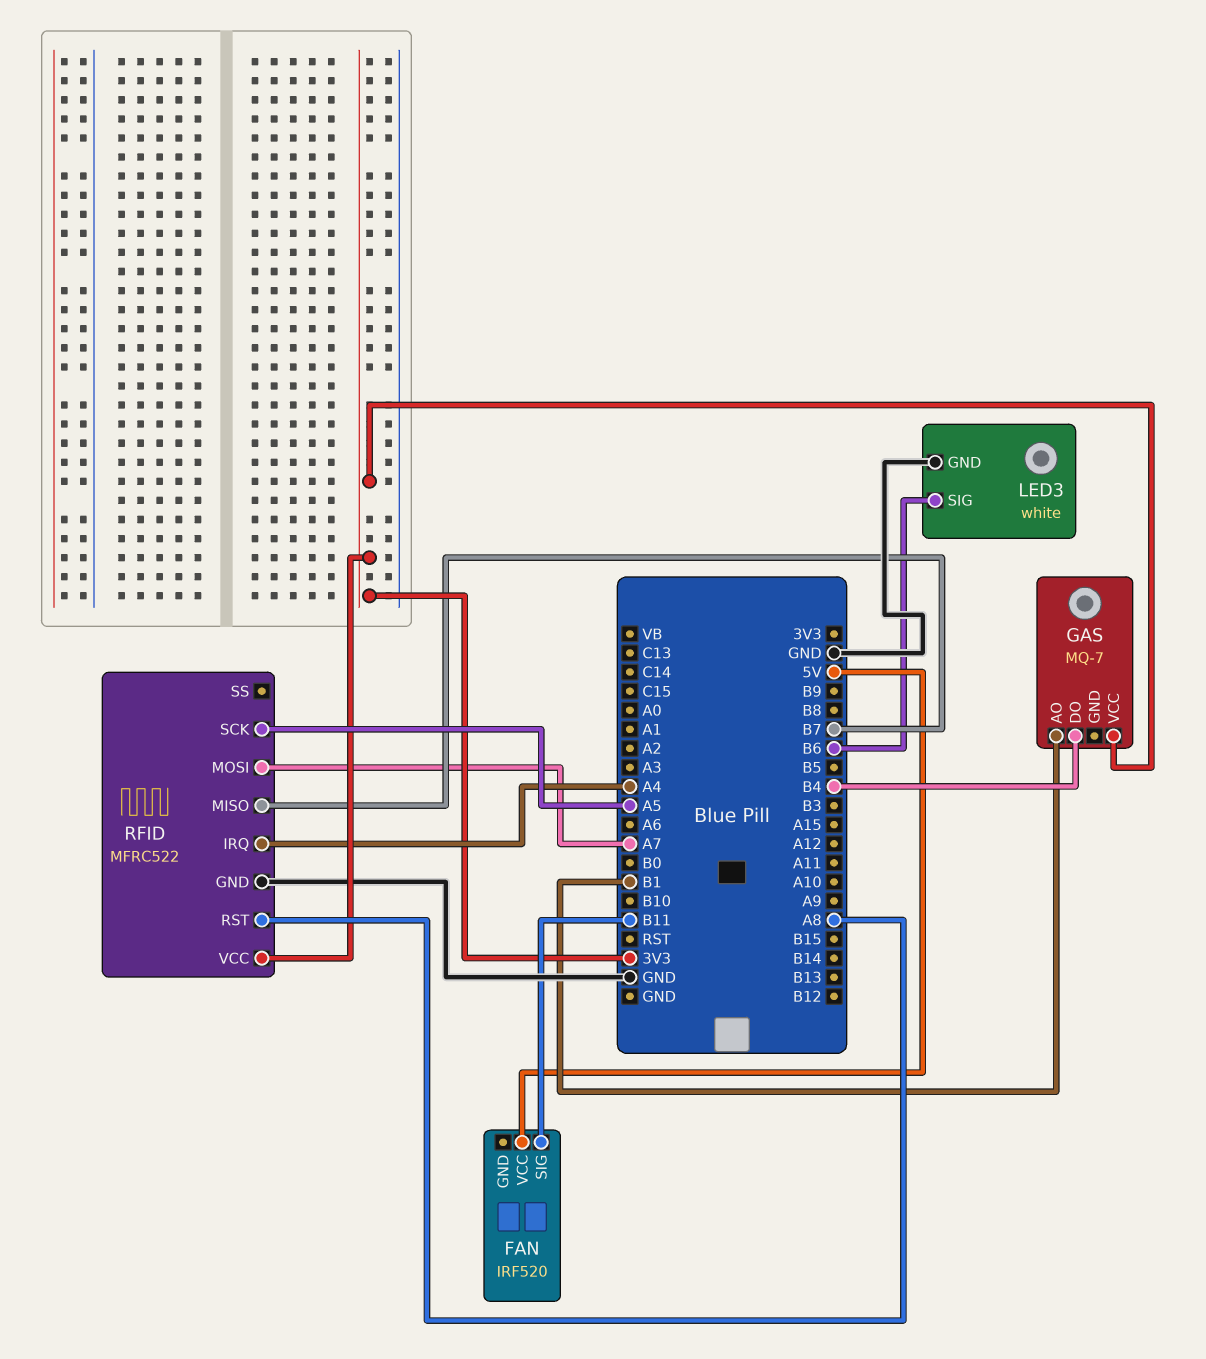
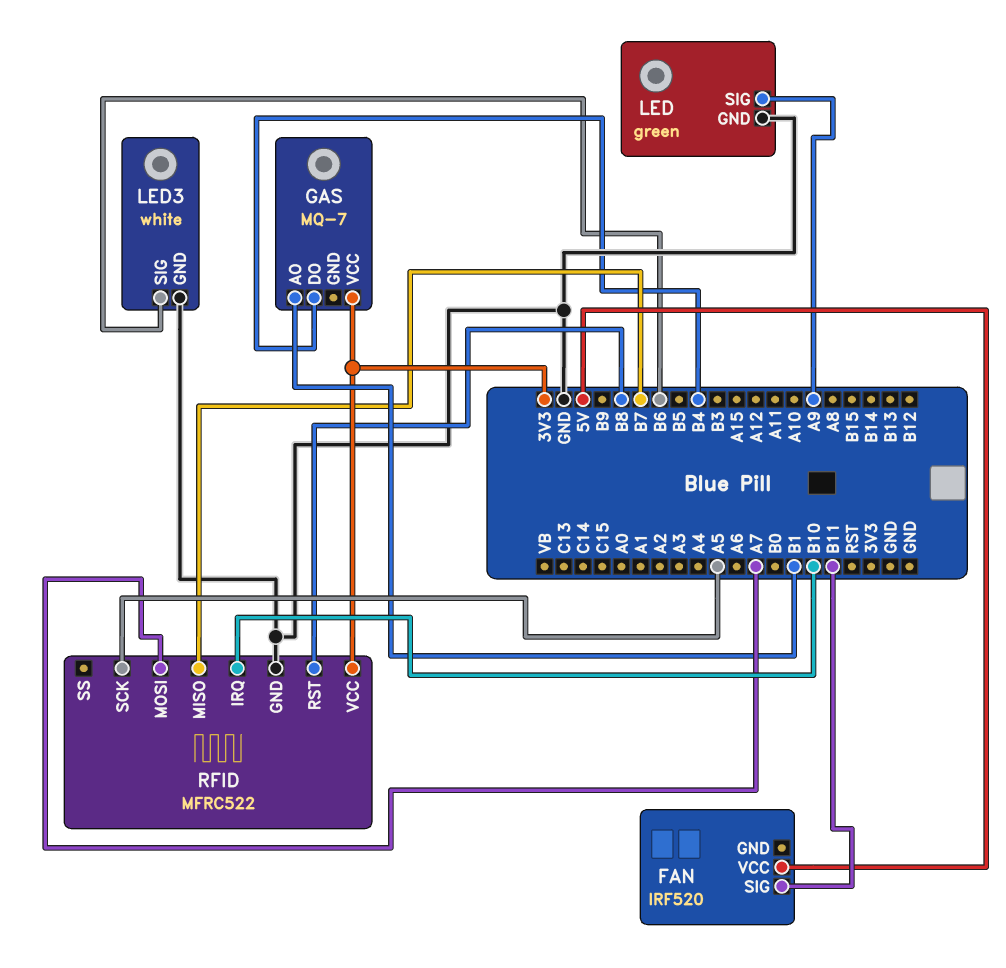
LED: none -> green
LED pin GND: none -> GND
LED pin SIG: none -> A9
RFID pin IRQ: A4 -> B10
RFID pin RST: A8 -> B8

